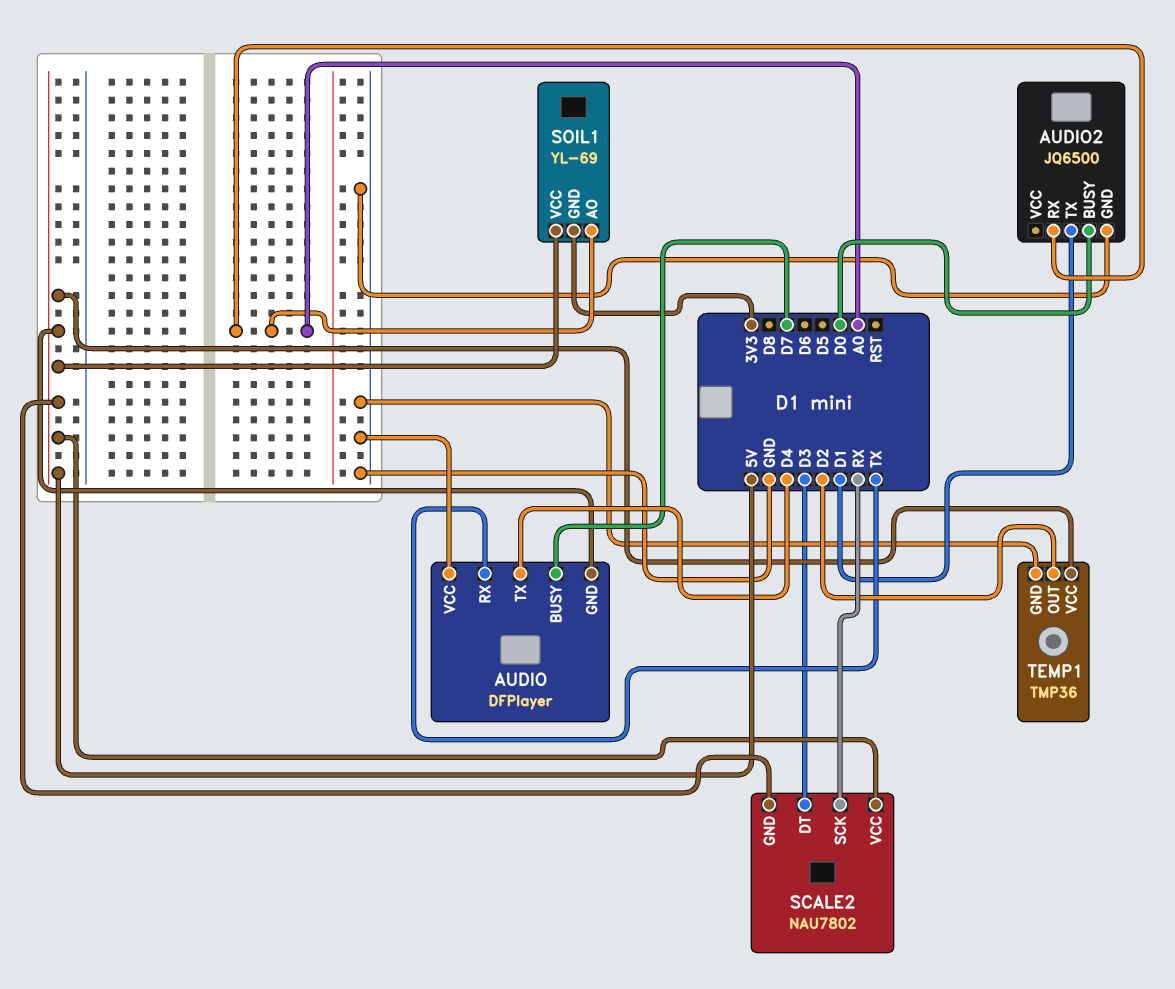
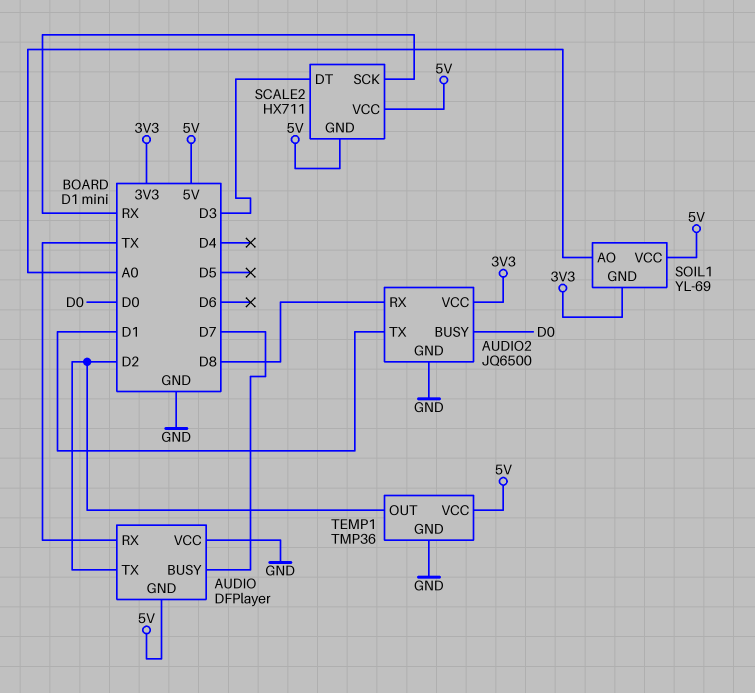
AUDIO pin TX: D4 -> D2
AUDIO2 pin RX: A0 -> D8
AUDIO2 pin VCC: none -> 3V3
SCALE2: NAU7802 -> HX711

